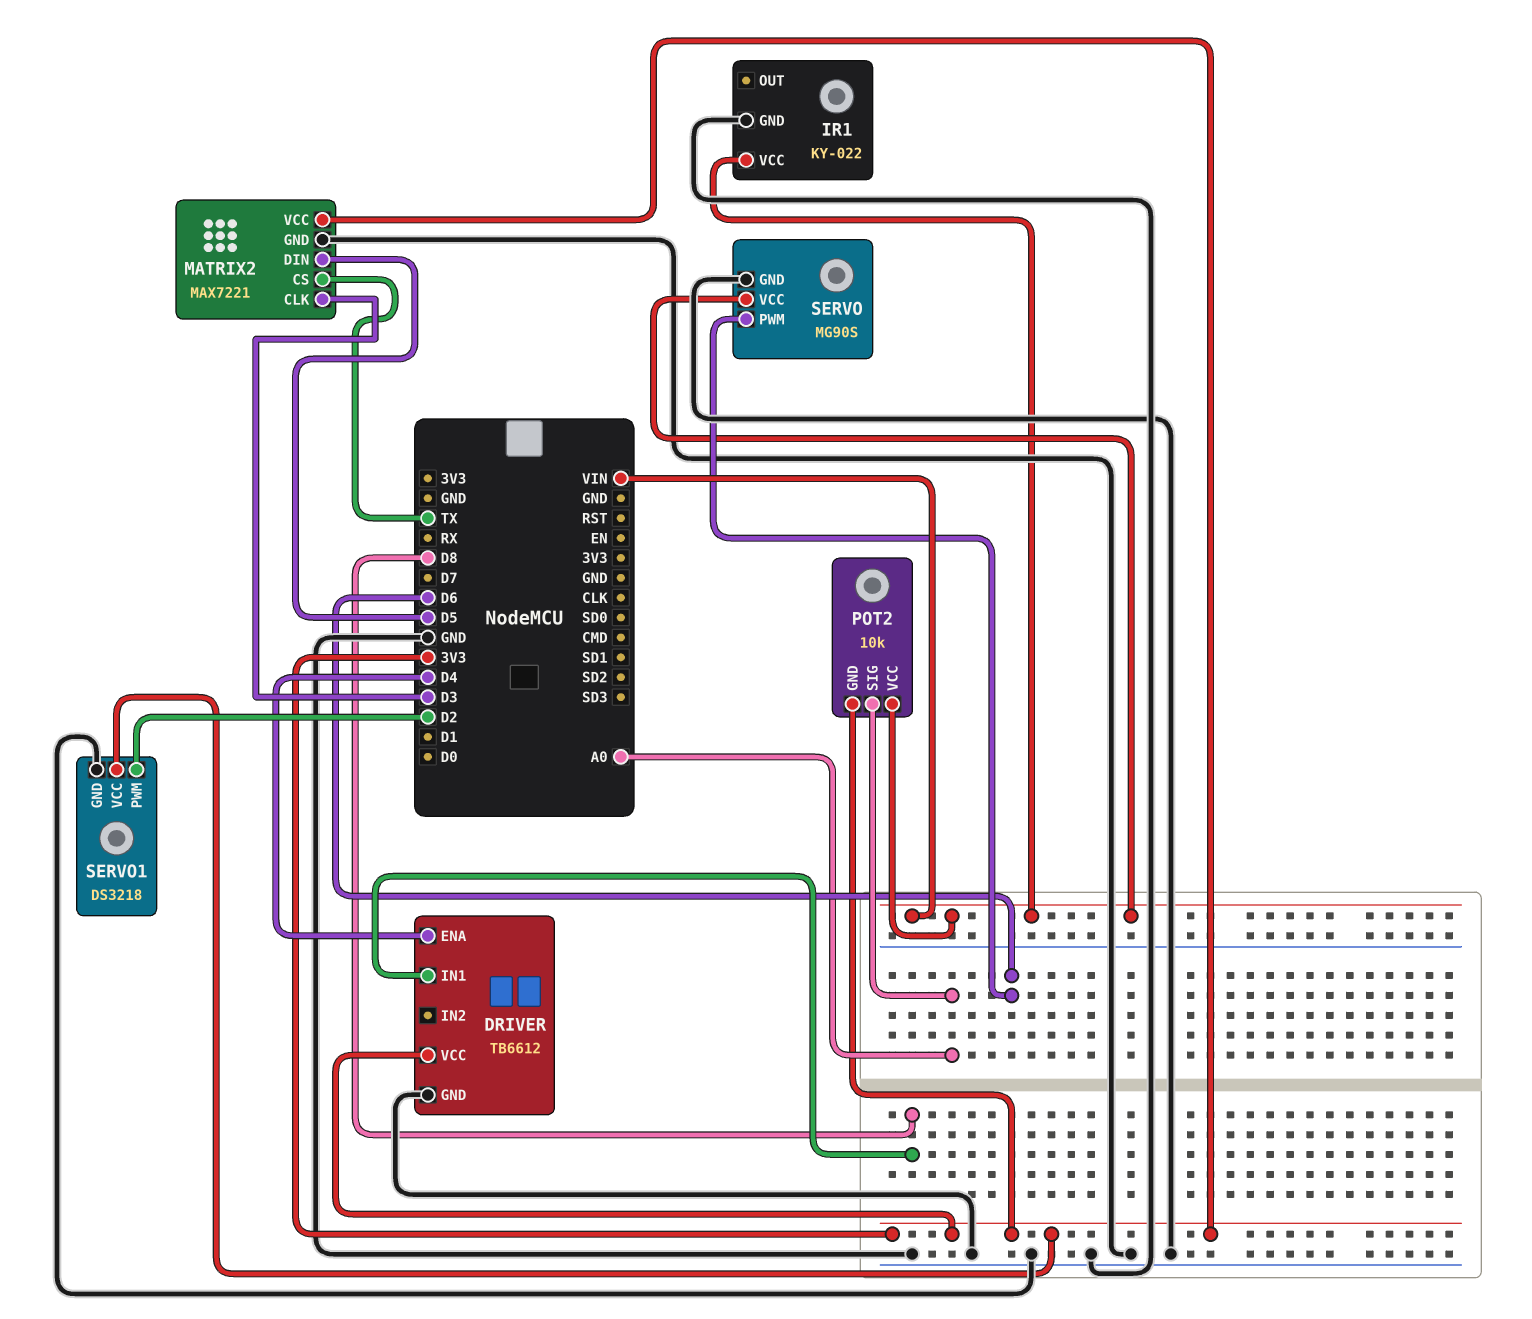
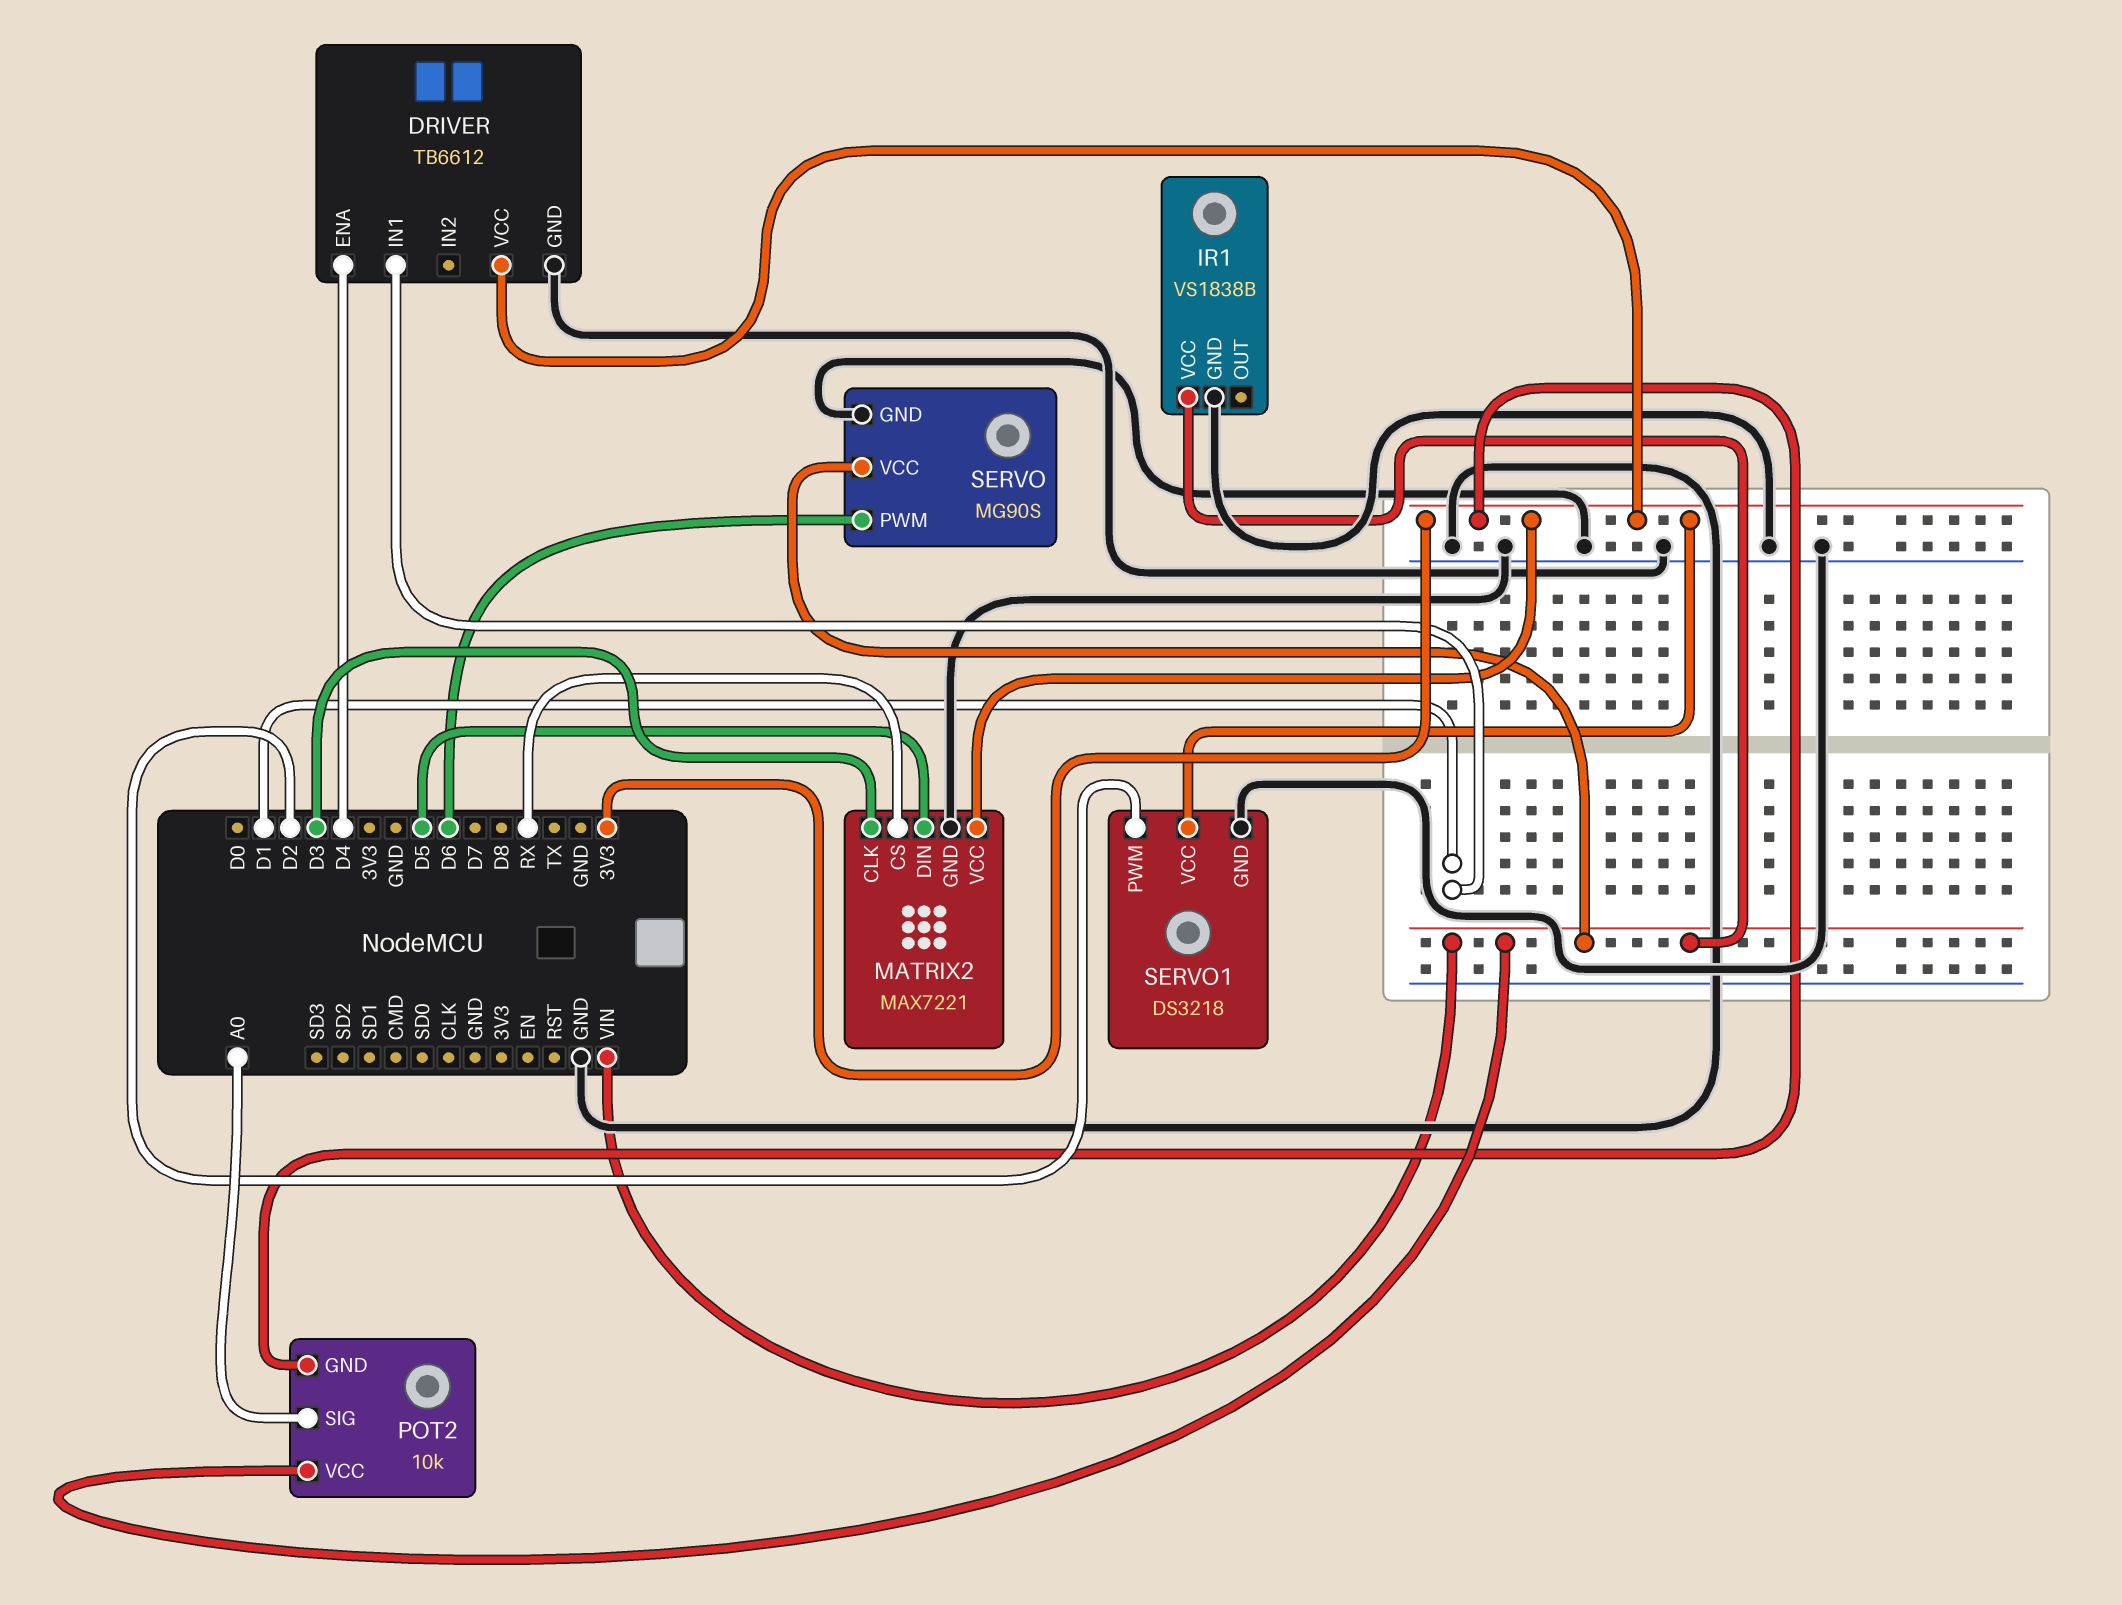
DRIVER pin IN1: D8 -> D1
IR1: KY-022 -> VS1838B
MATRIX2 pin CS: TX -> RX

